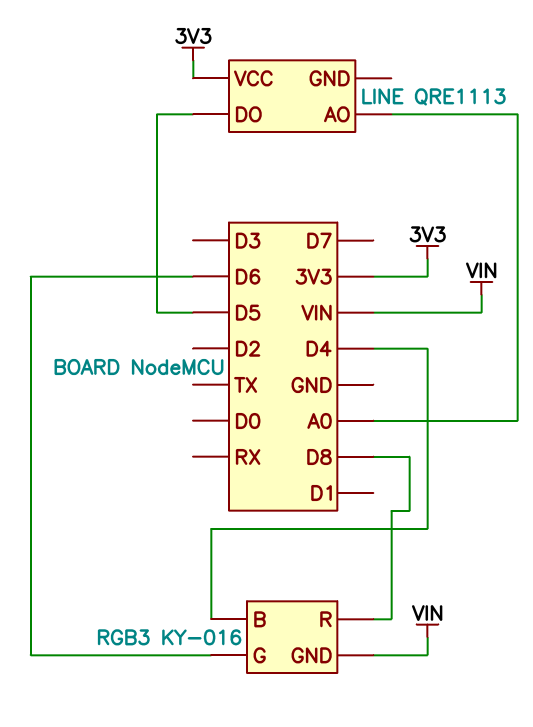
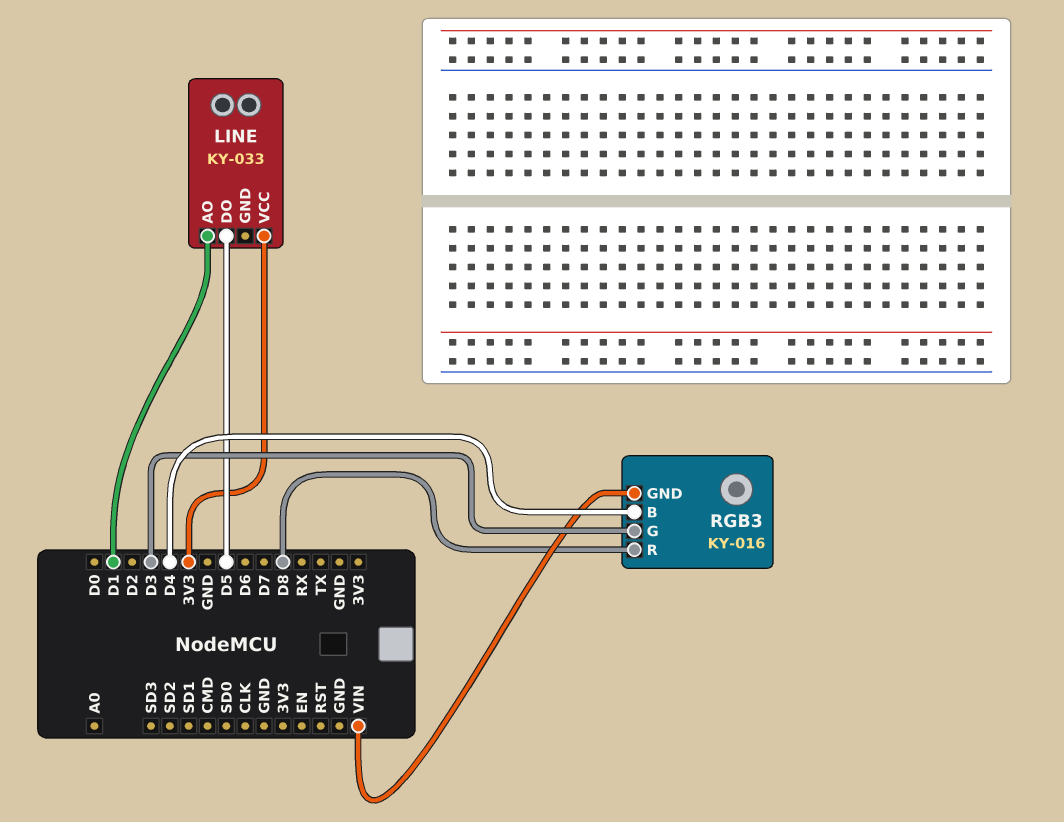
LINE: QRE1113 -> KY-033
LINE pin AO: A0 -> D1
RGB3 pin G: D6 -> D3

